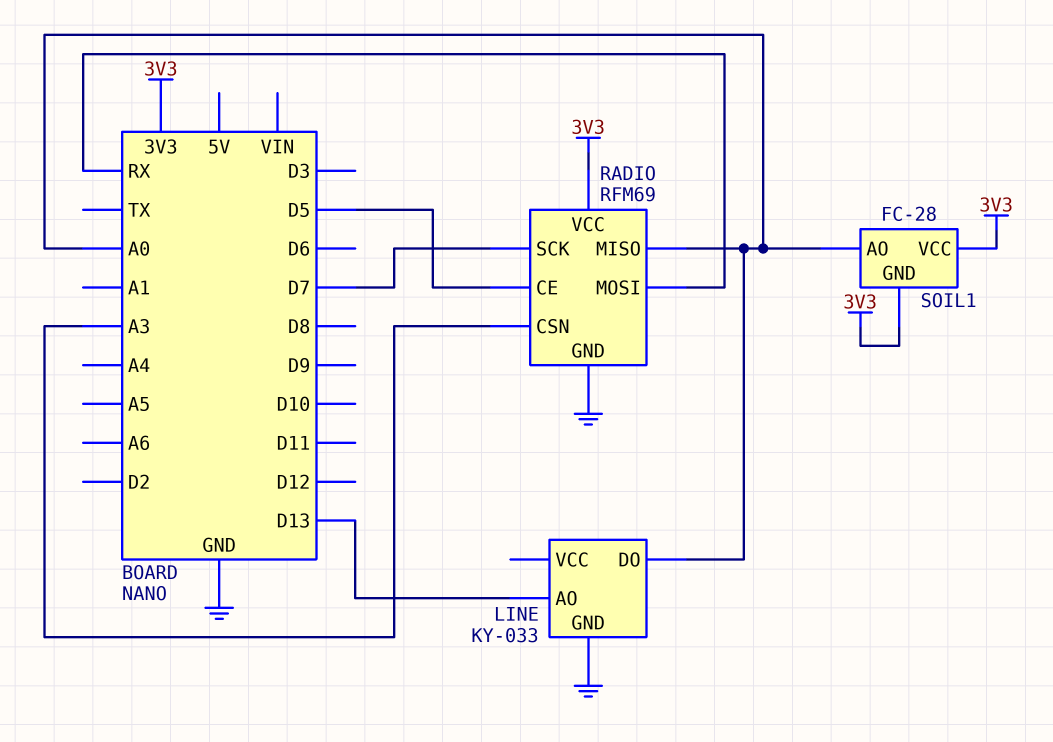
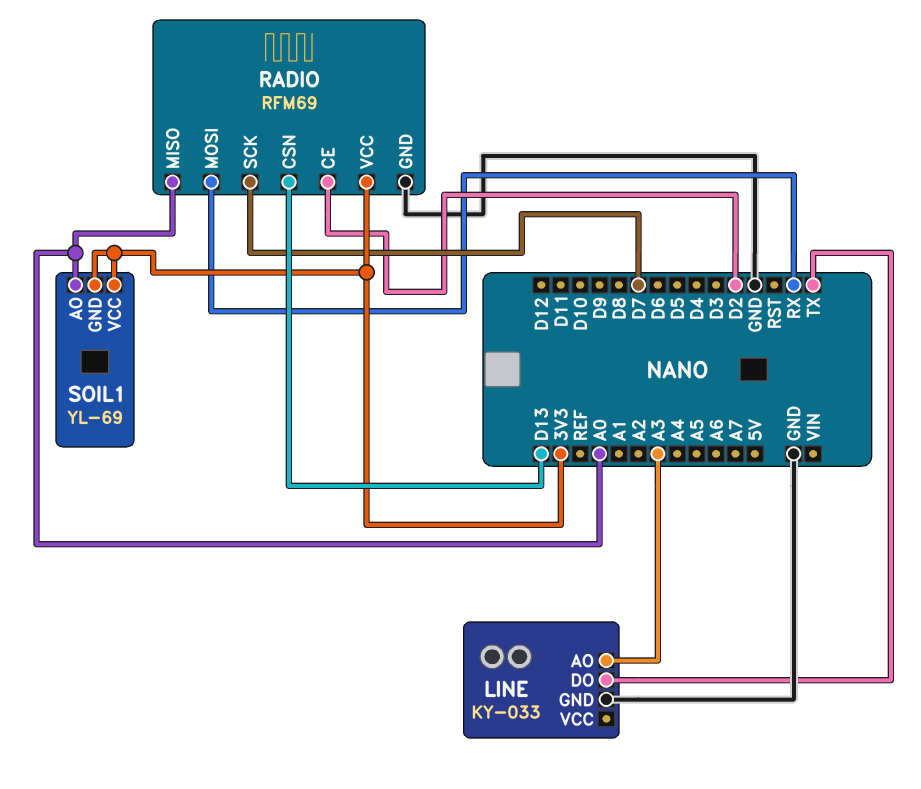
LINE pin AO: D13 -> A3
LINE pin DO: A0 -> TX
RADIO pin CE: D5 -> D2
RADIO pin CSN: A3 -> D13
SOIL1: FC-28 -> YL-69

